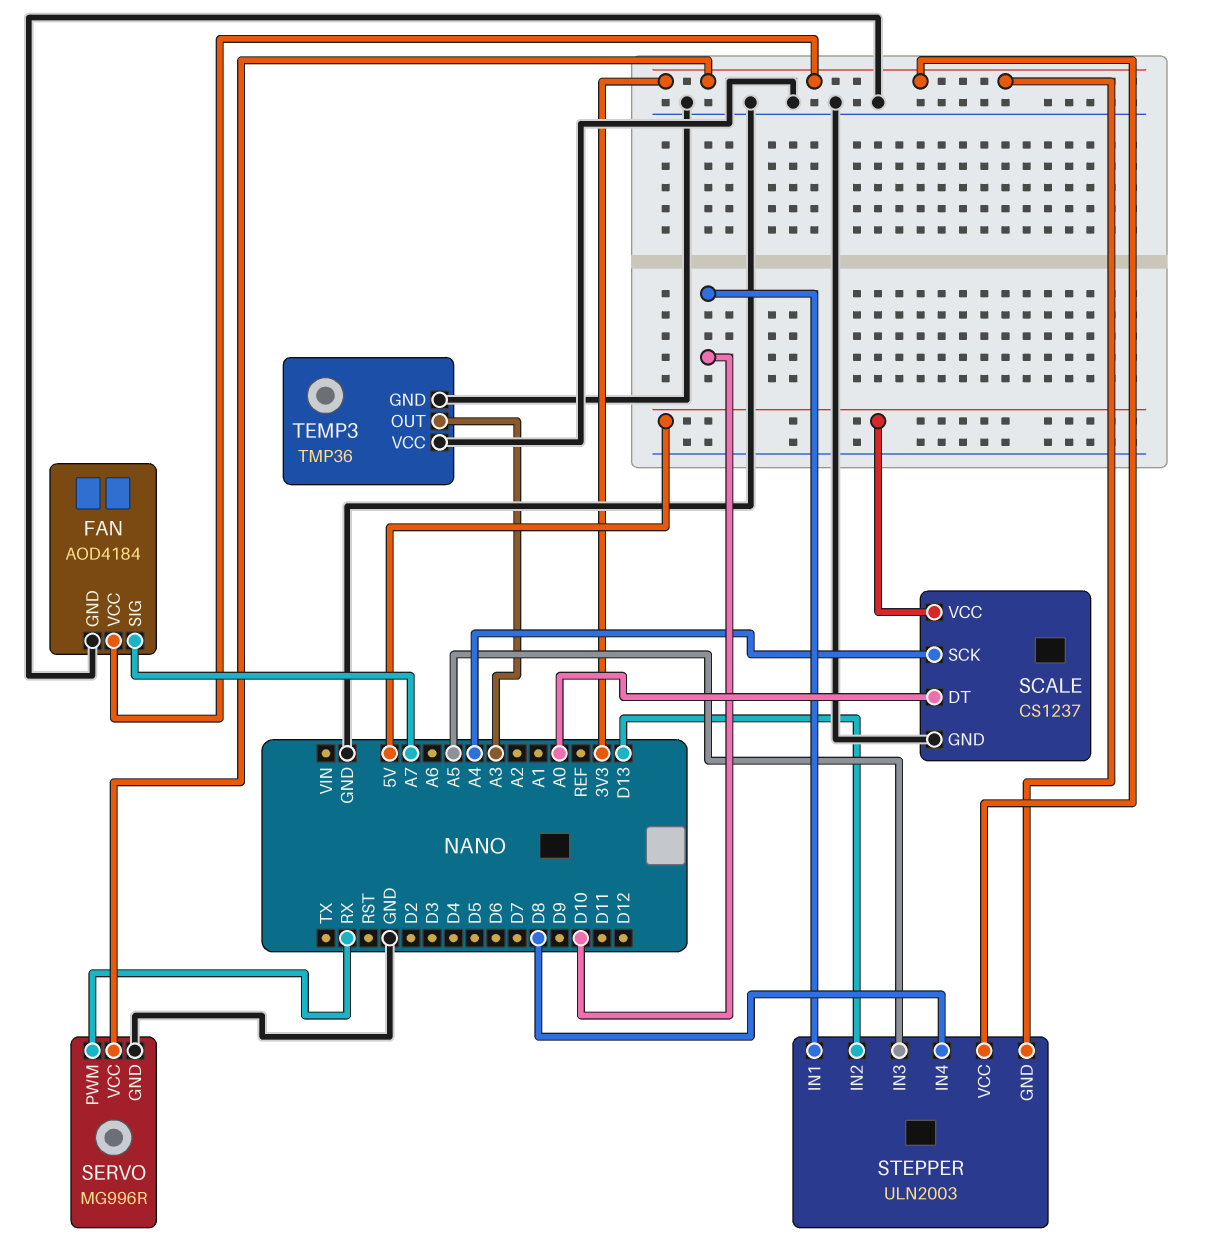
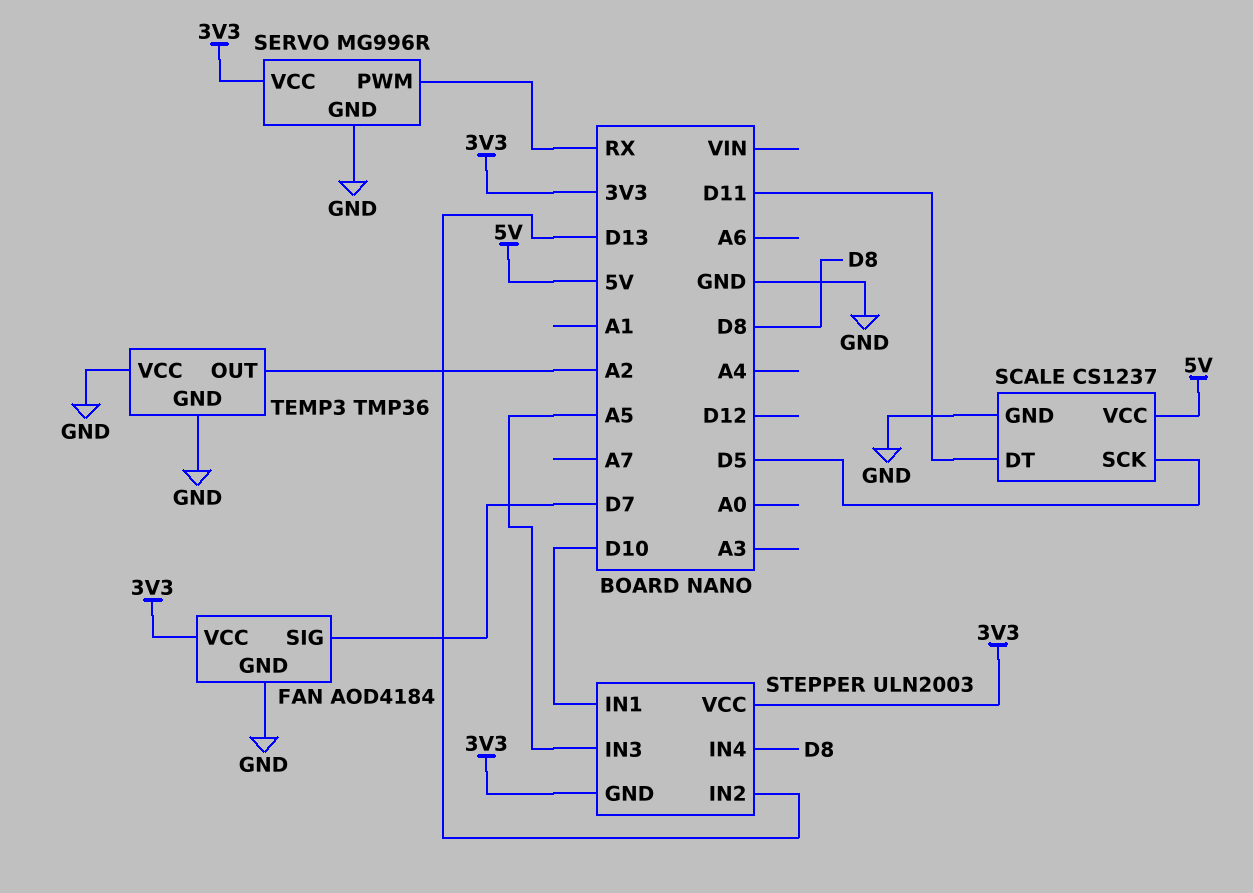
FAN pin SIG: A7 -> D7
SCALE pin DT: A0 -> D11
SCALE pin SCK: A4 -> D5
TEMP3 pin OUT: A3 -> A2

